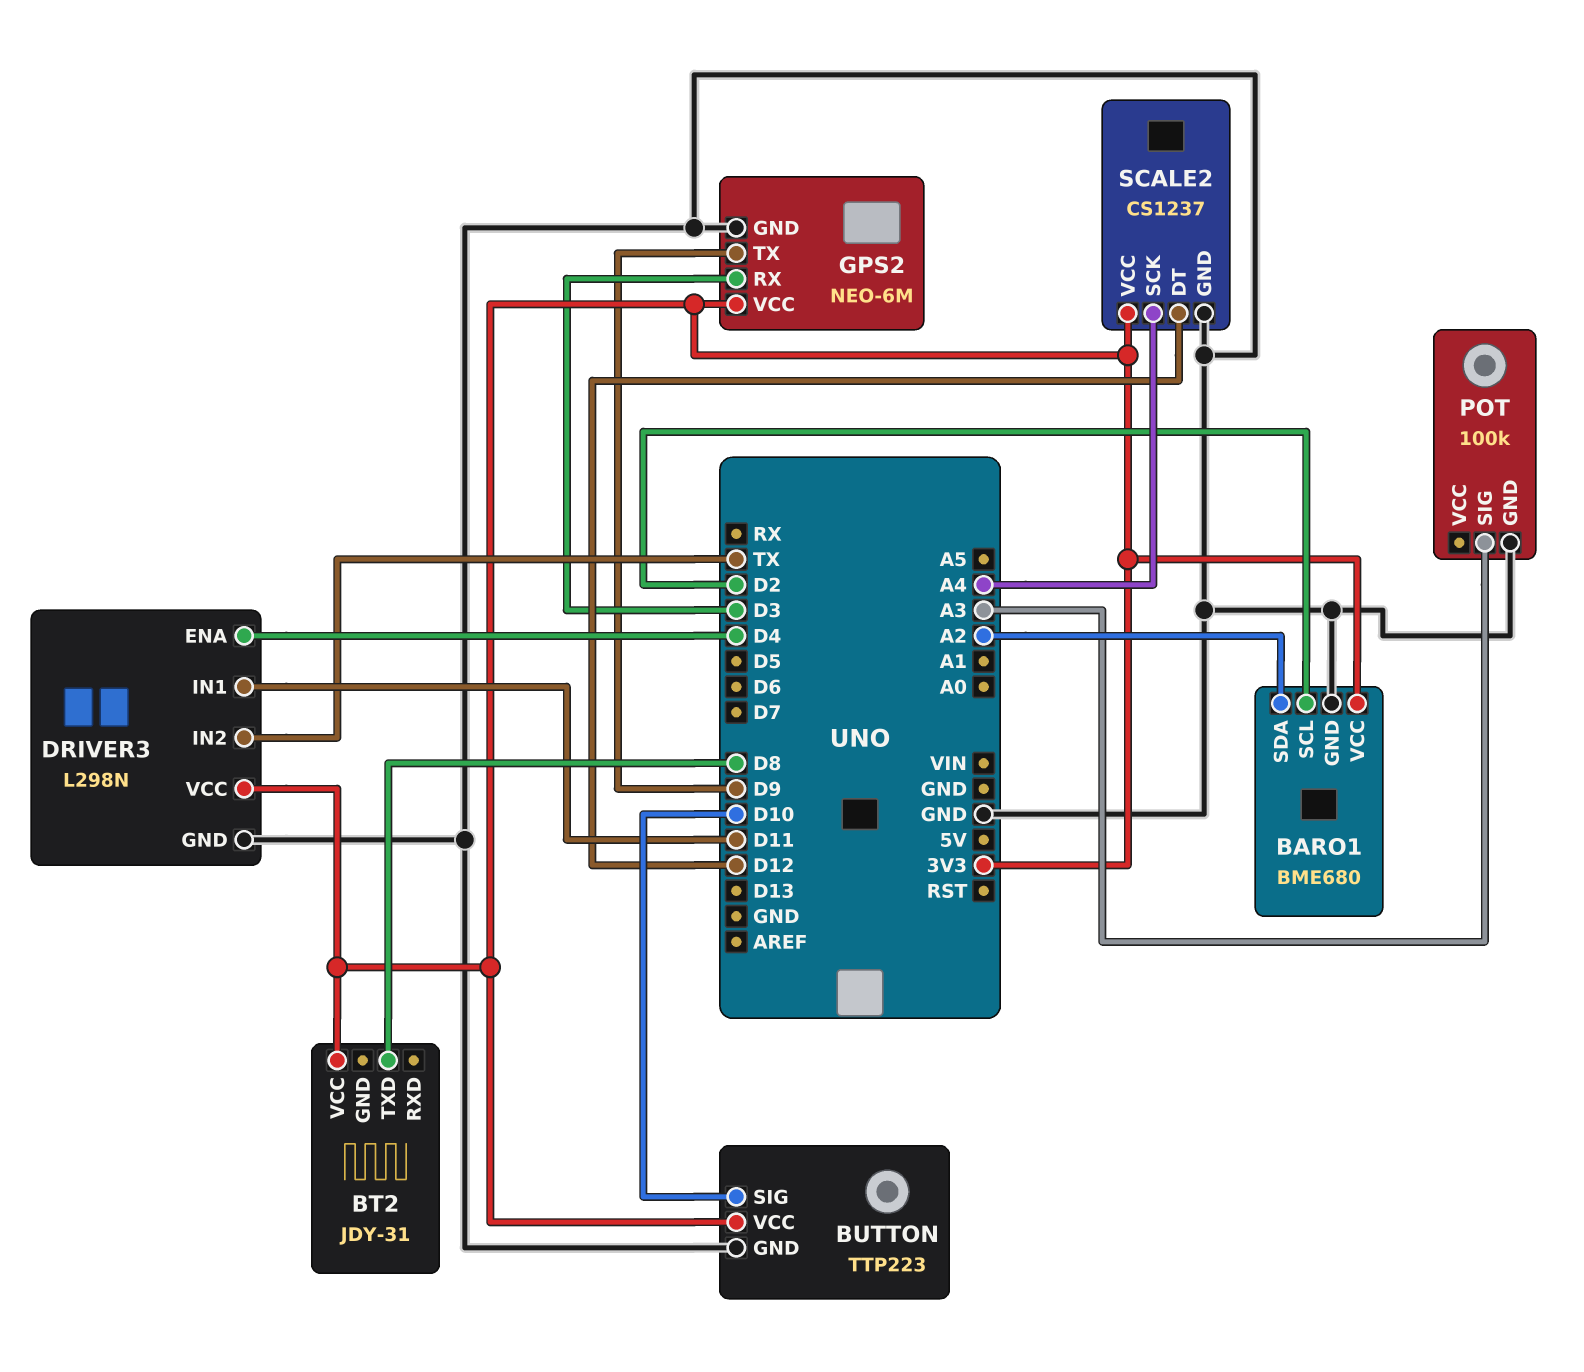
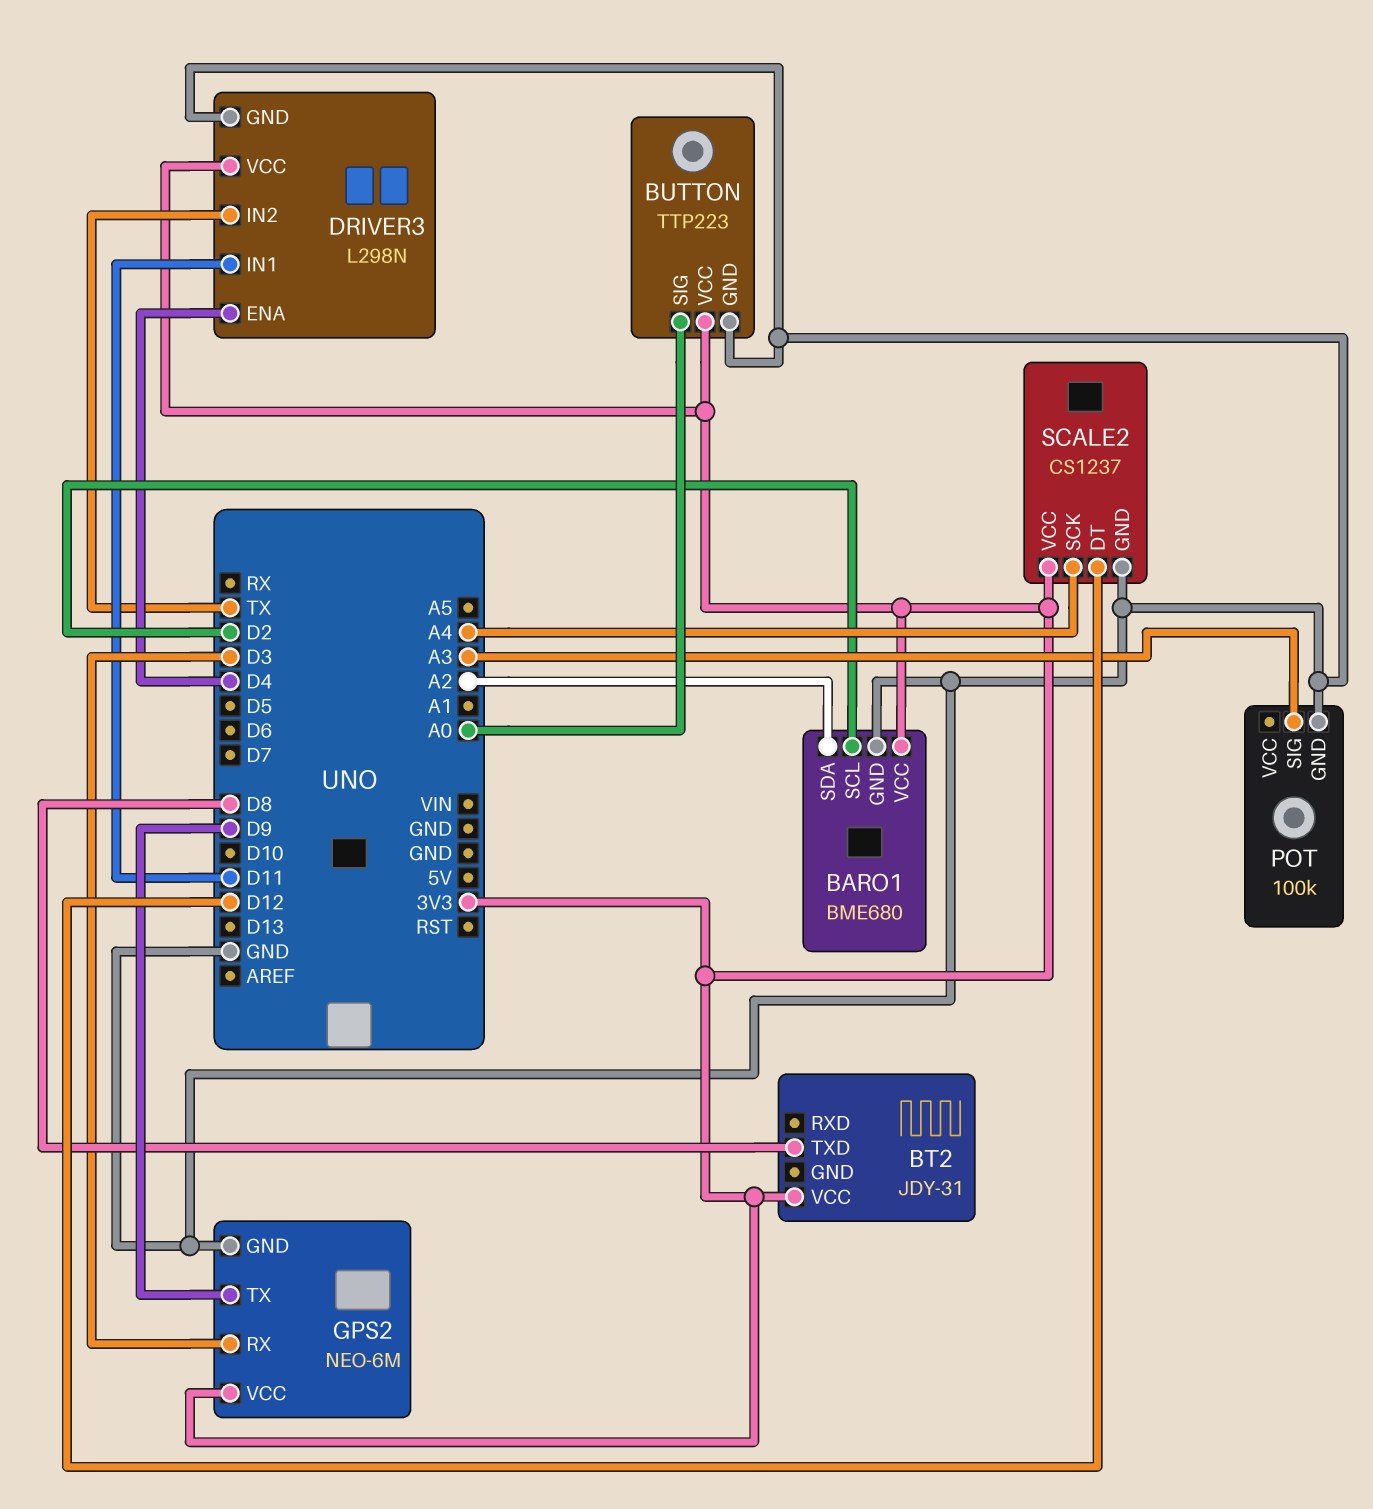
BUTTON pin SIG: D10 -> A0

